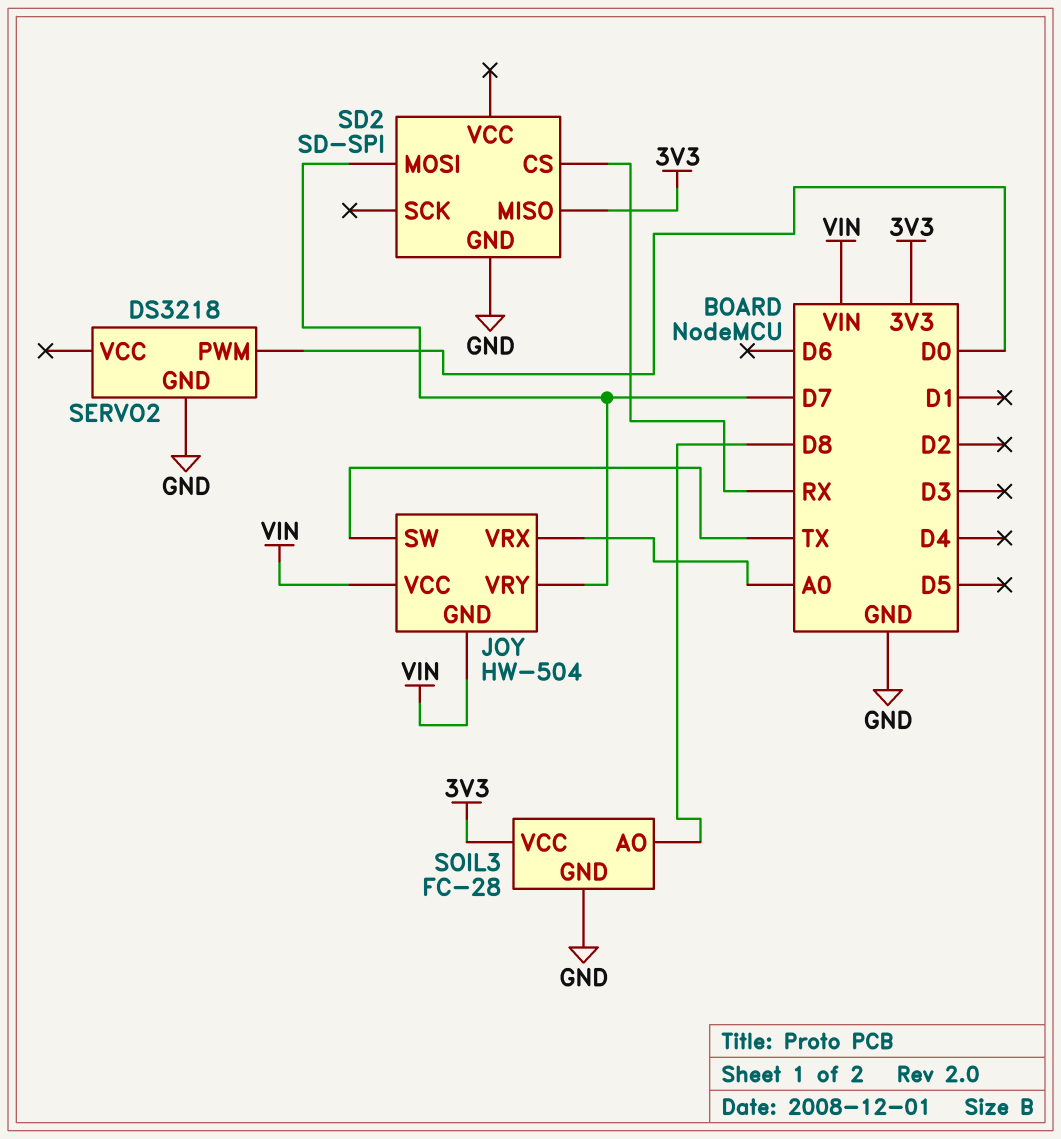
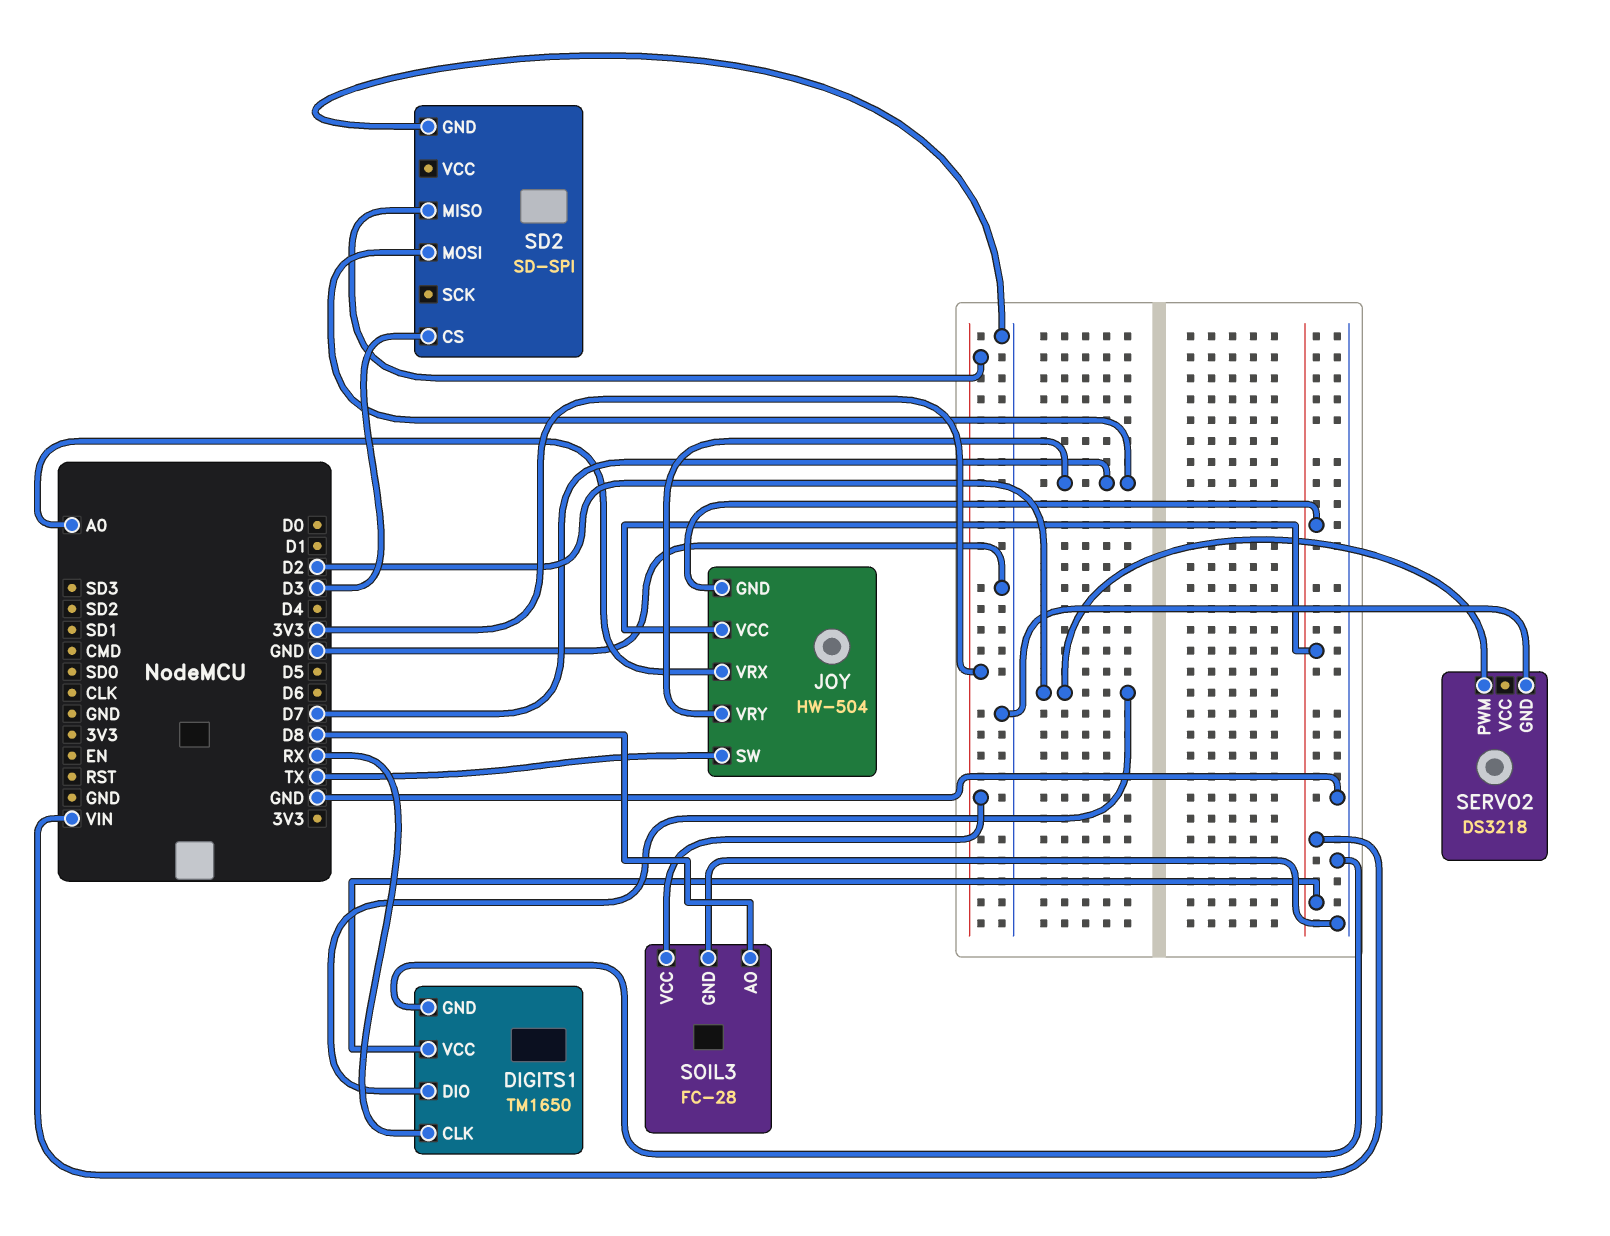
DIGITS1: none -> TM1650
DIGITS1 pin CLK: none -> RX
DIGITS1 pin DIO: none -> D2
DIGITS1 pin GND: none -> GND
DIGITS1 pin VCC: none -> VIN
SD2 pin CS: RX -> D3
SERVO2 pin PWM: D0 -> D2

